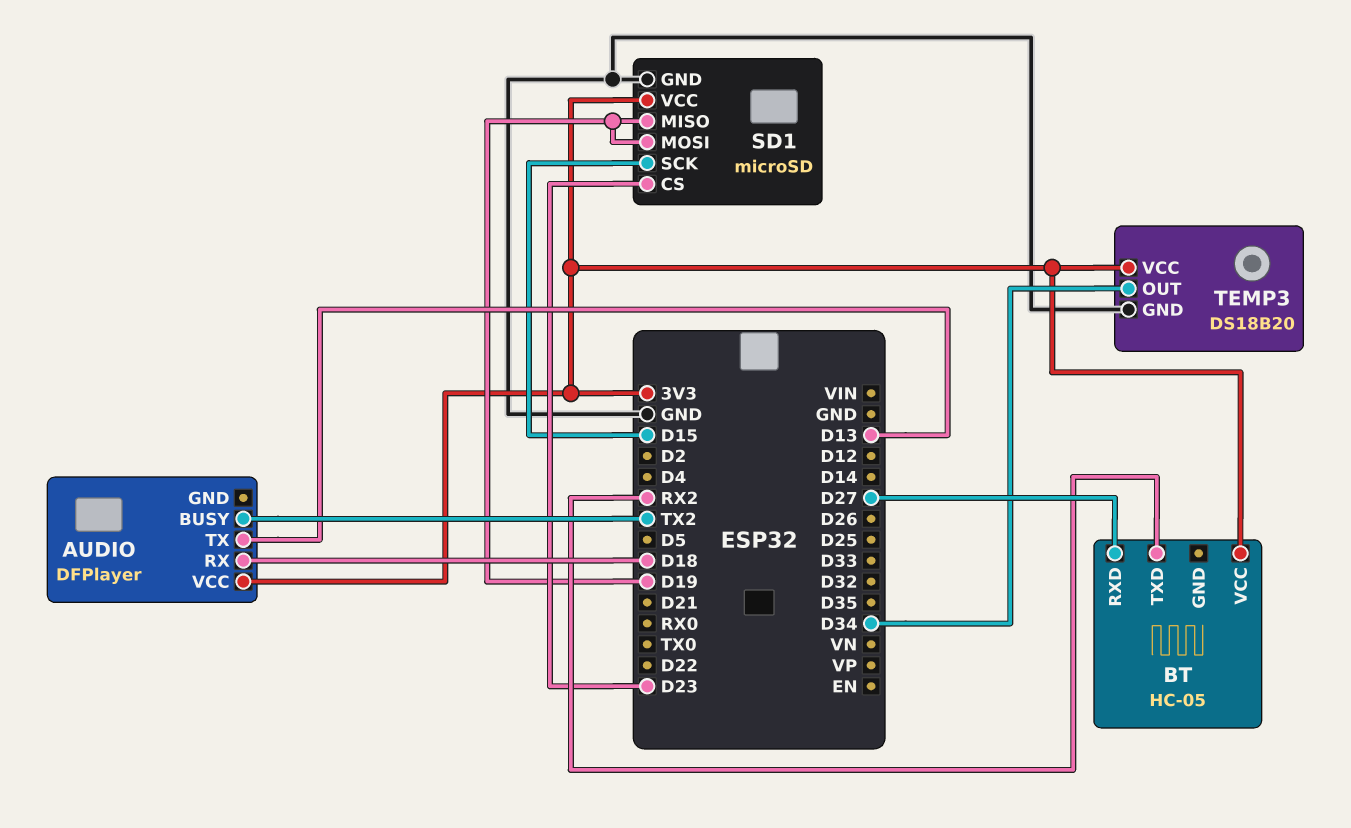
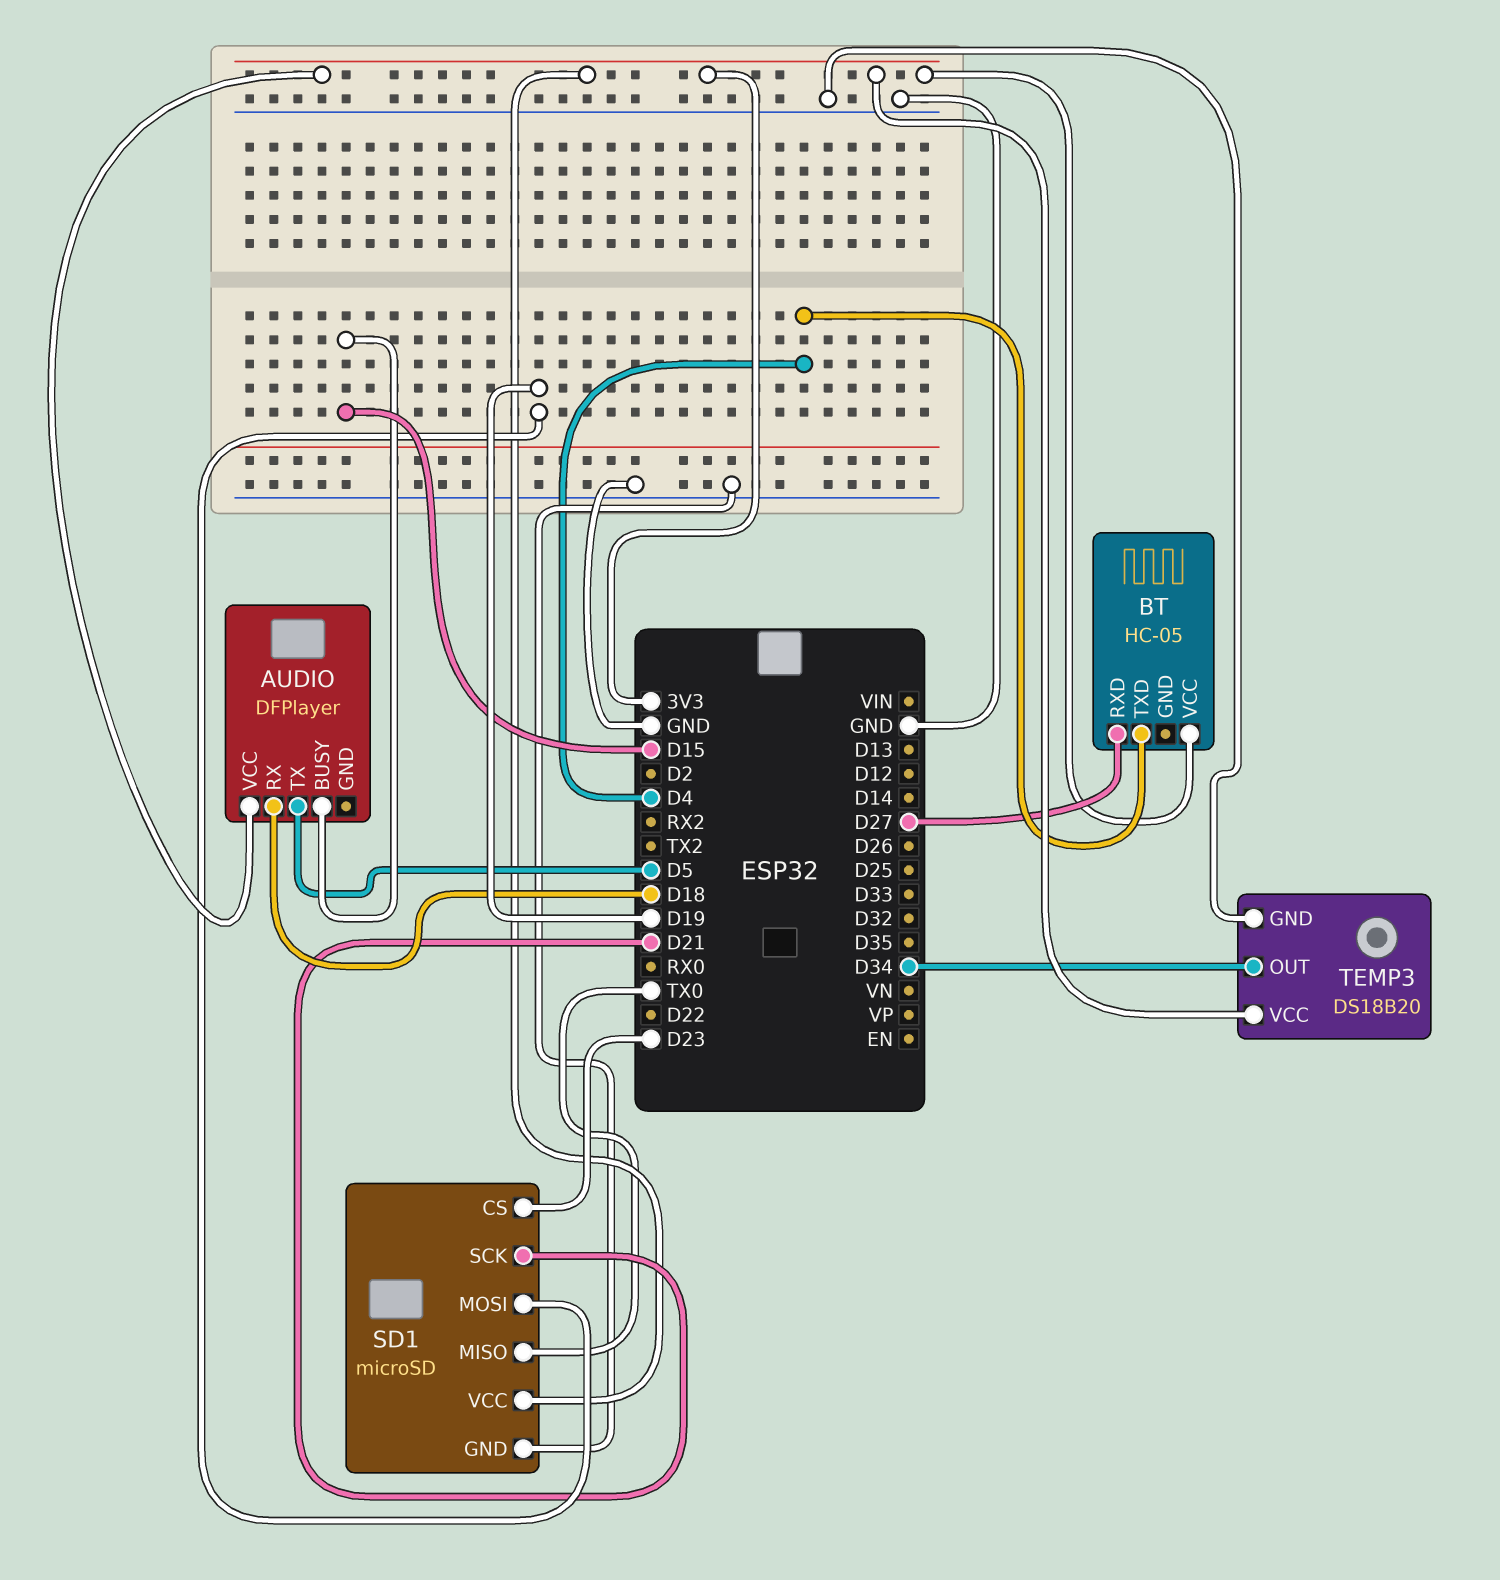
AUDIO pin BUSY: TX2 -> D15
AUDIO pin TX: D13 -> D5
BT pin TXD: RX2 -> D4
SD1 pin MISO: D19 -> TX0
SD1 pin SCK: D15 -> D21

